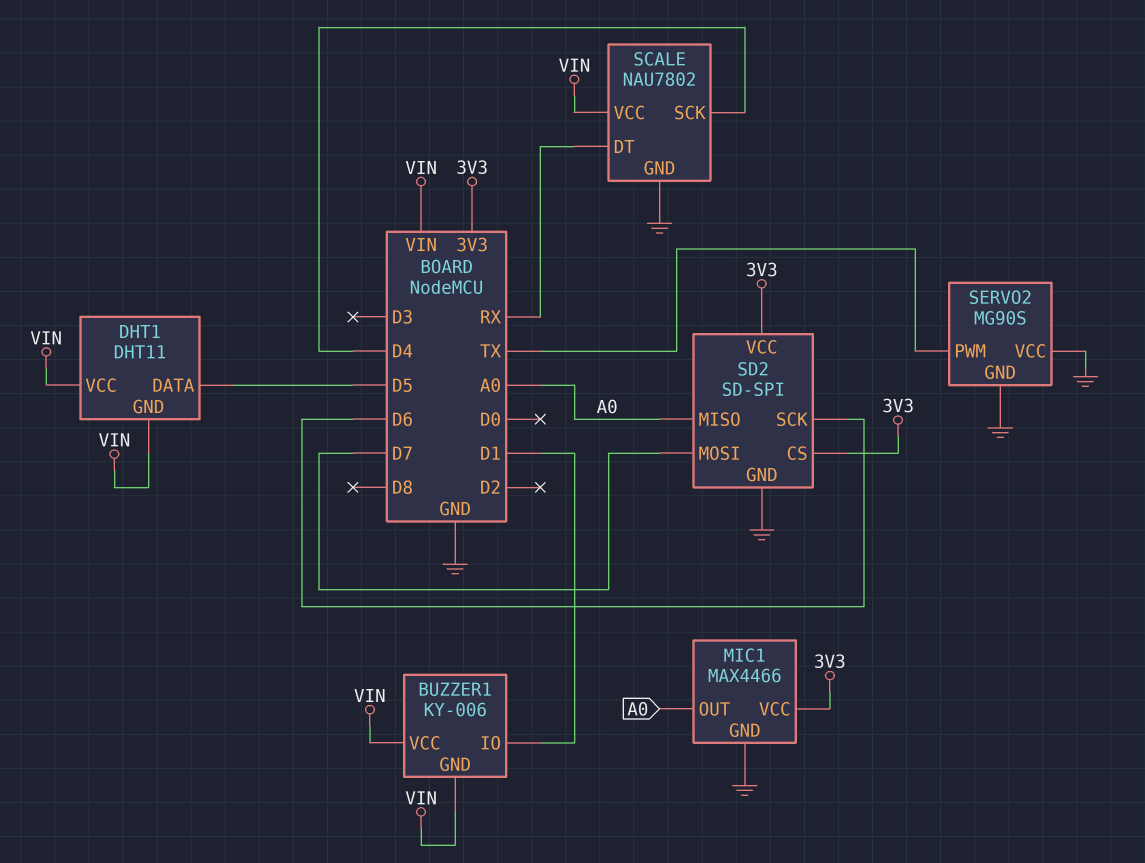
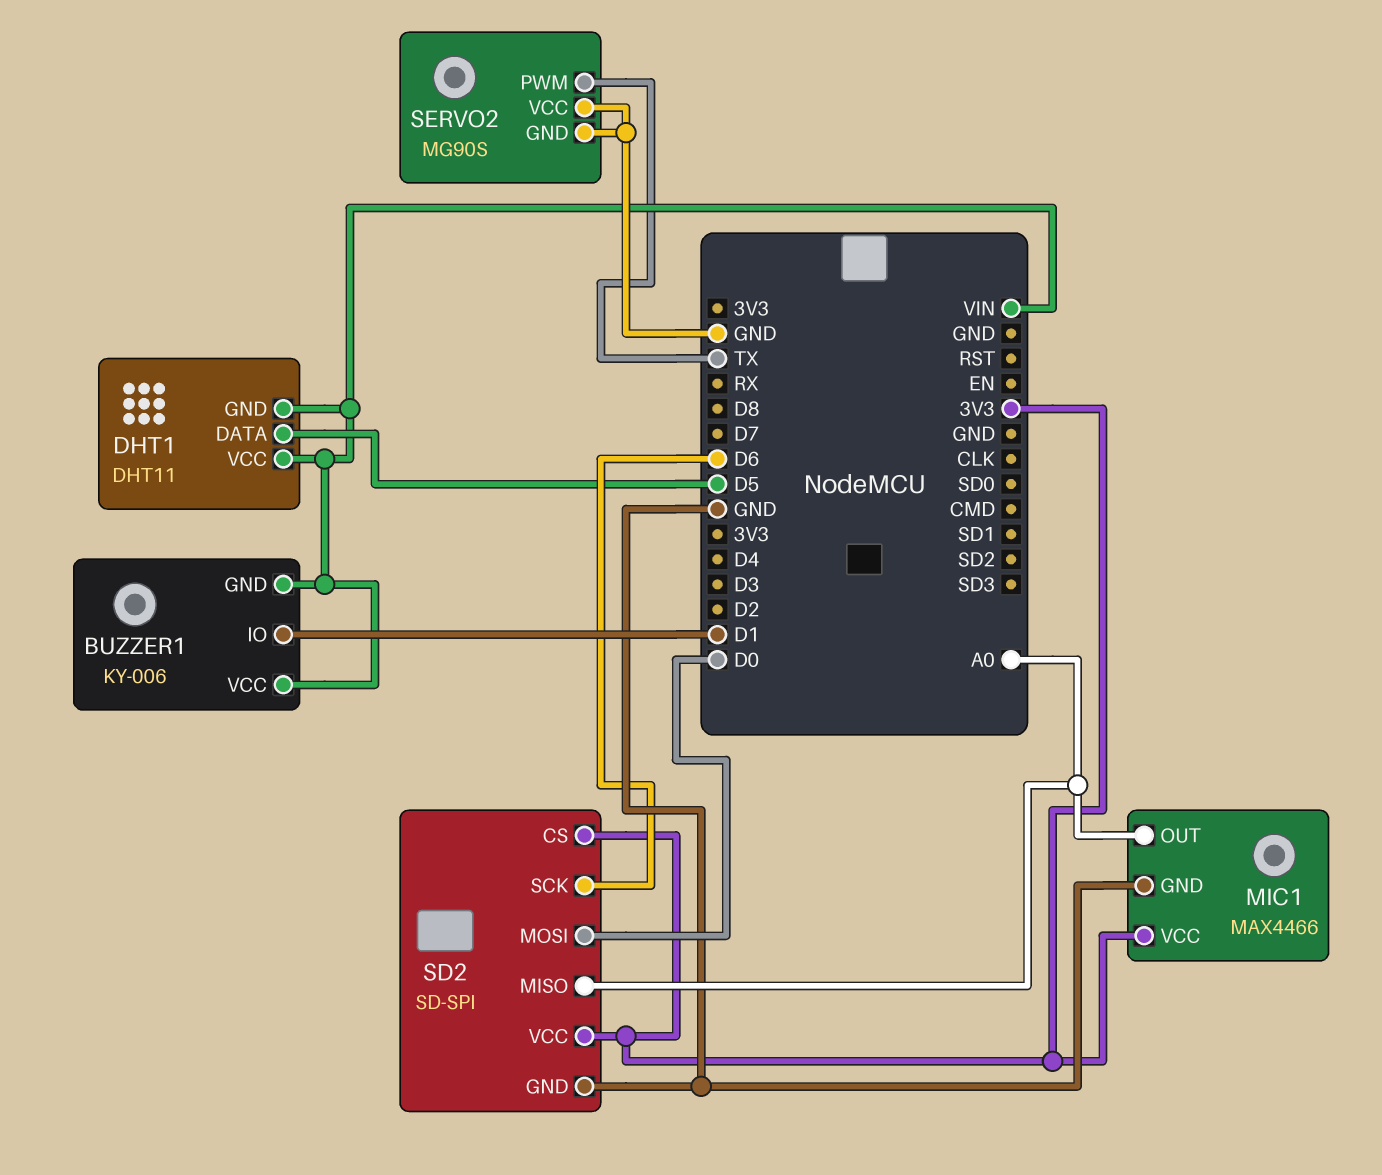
SCALE: NAU7802 -> none
SCALE pin DT: RX -> none
SCALE pin GND: GND -> none
SCALE pin SCK: D4 -> none
SCALE pin VCC: VIN -> none
SD2 pin MOSI: D7 -> D0

